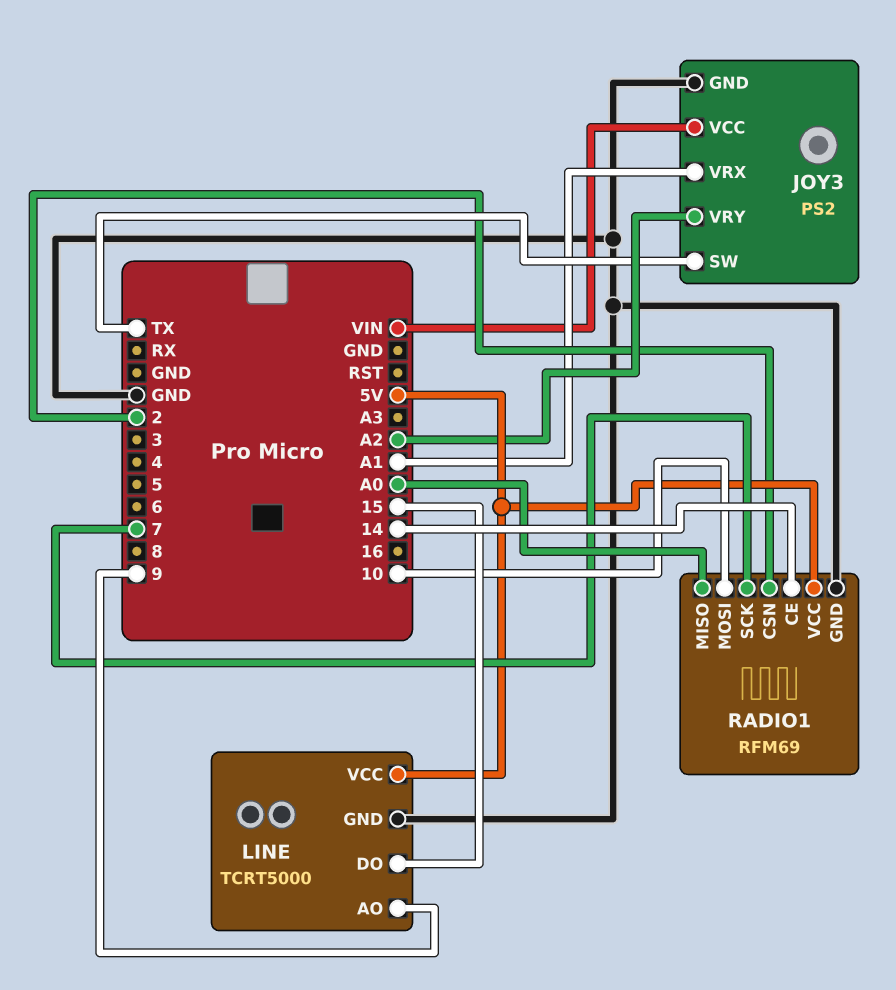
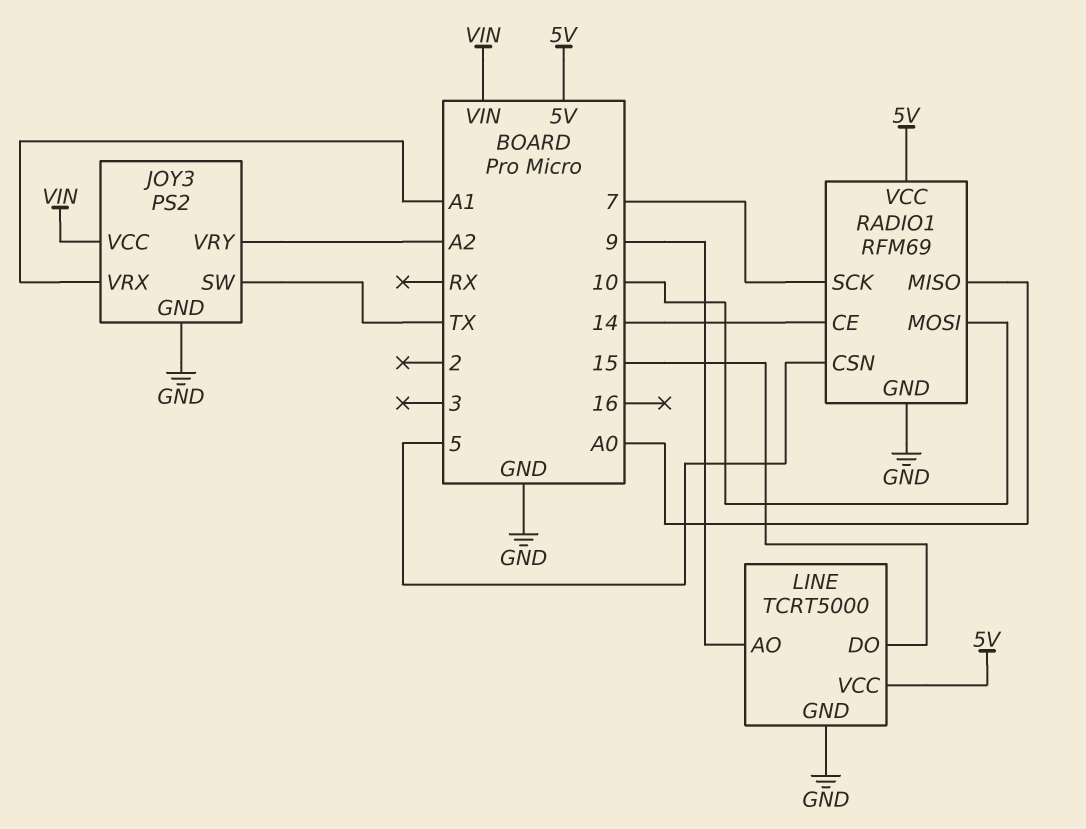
RADIO1 pin CSN: 2 -> 5

